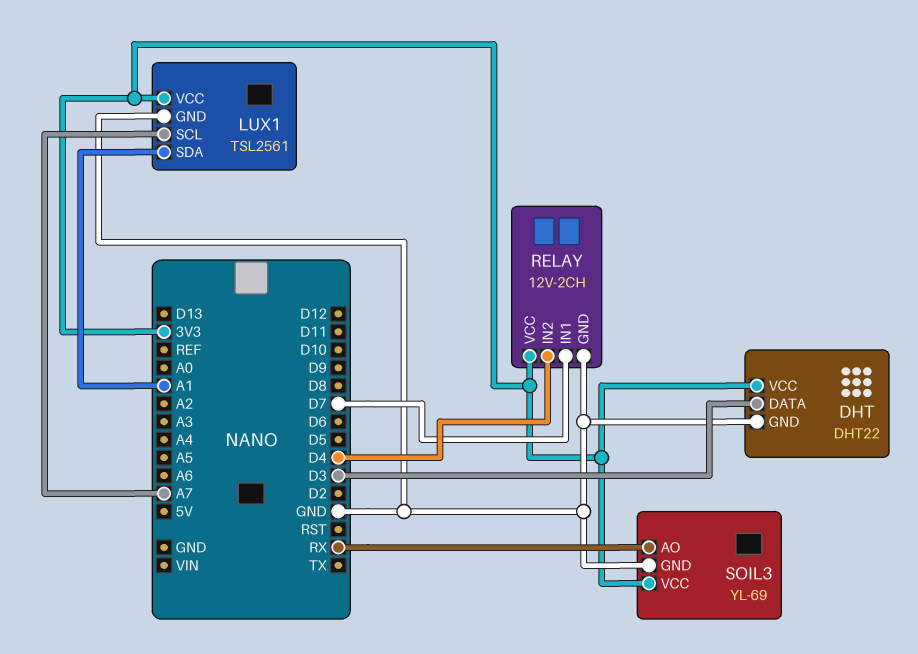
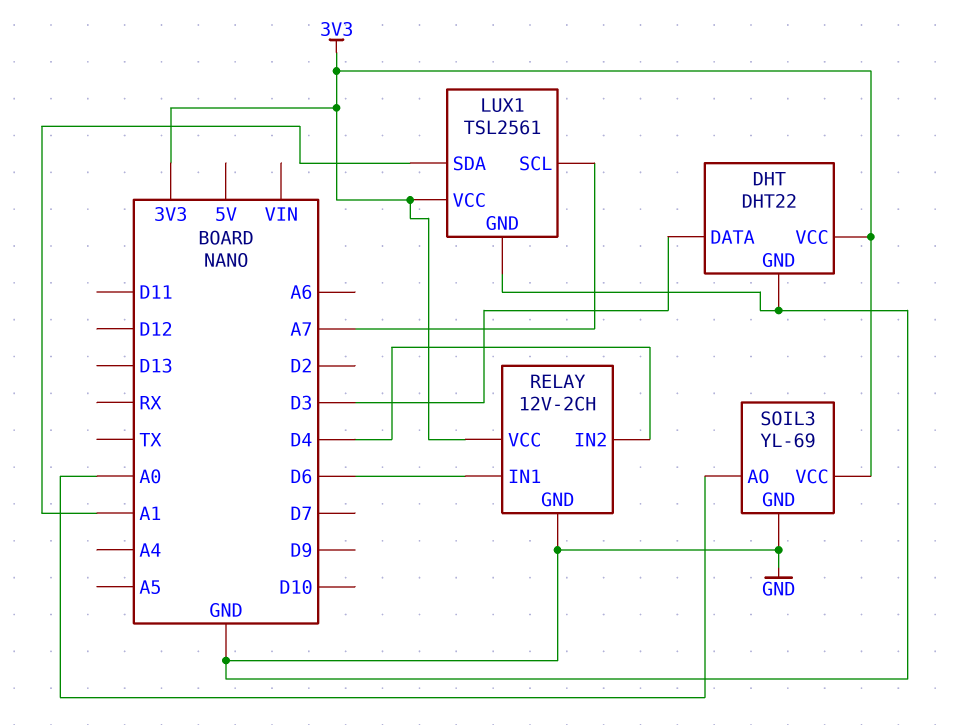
RELAY pin IN1: D7 -> D6
SOIL3 pin AO: RX -> A0

